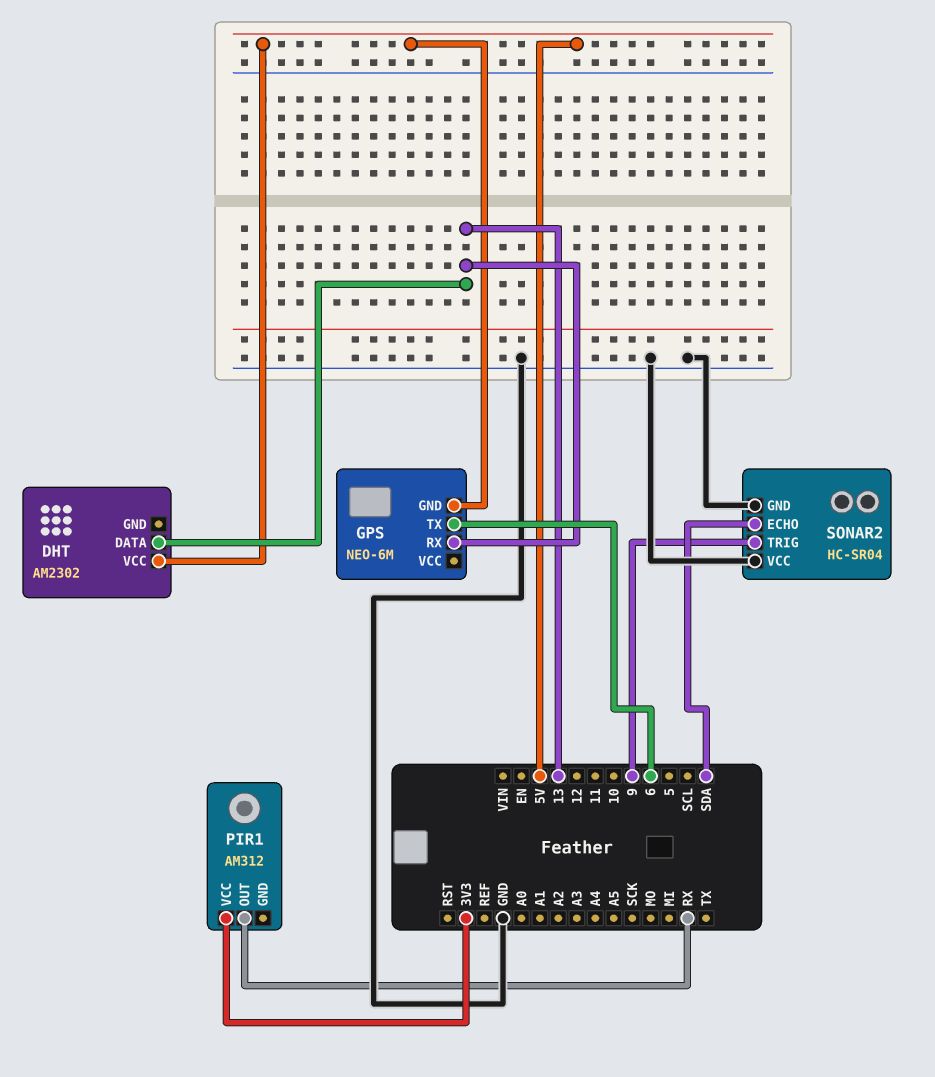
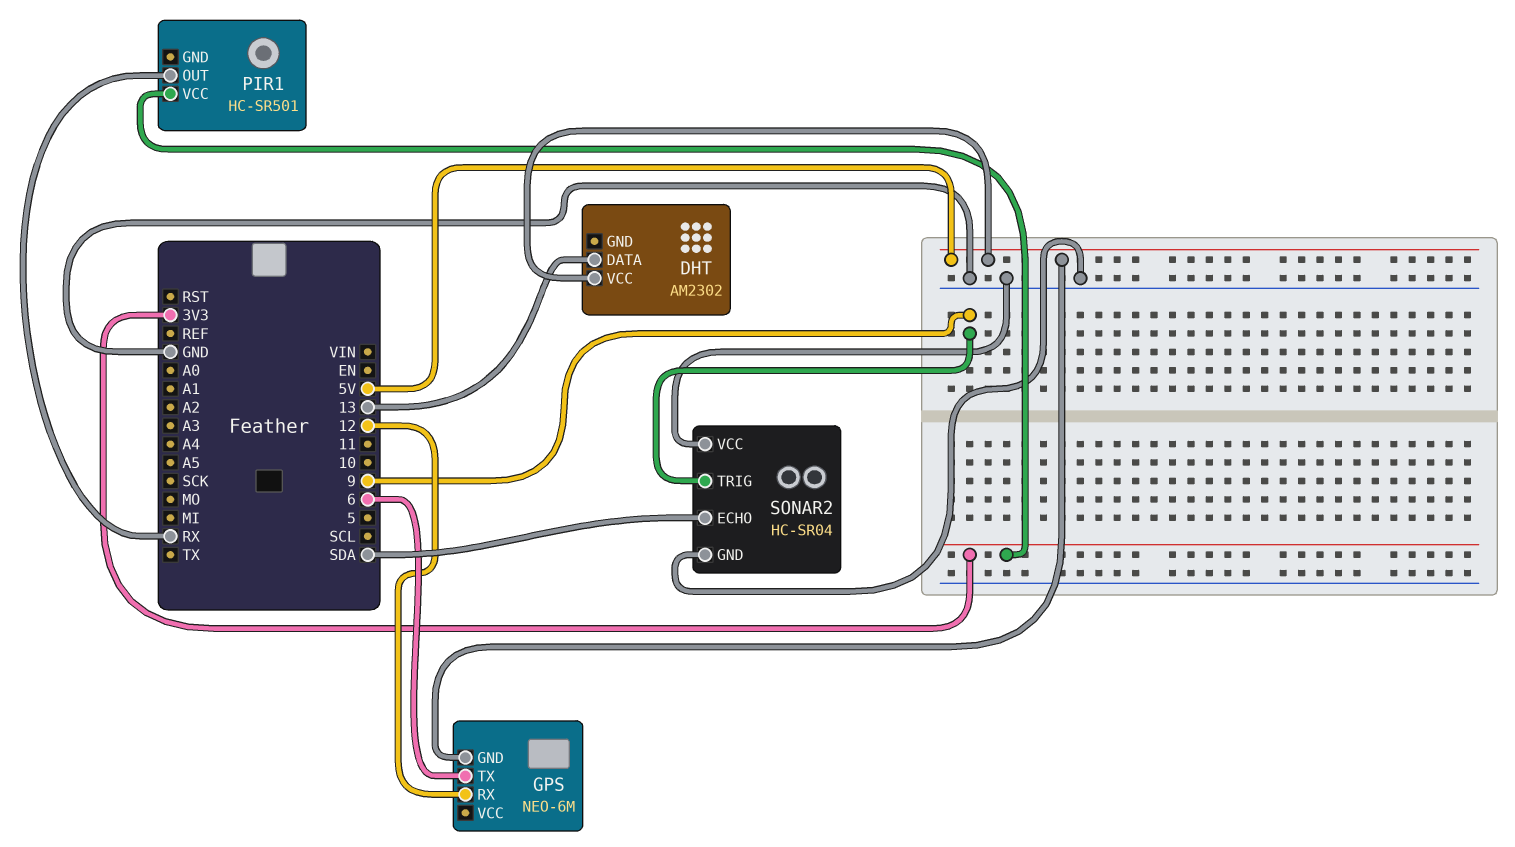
GPS pin RX: 13 -> 12
PIR1: AM312 -> HC-SR501

